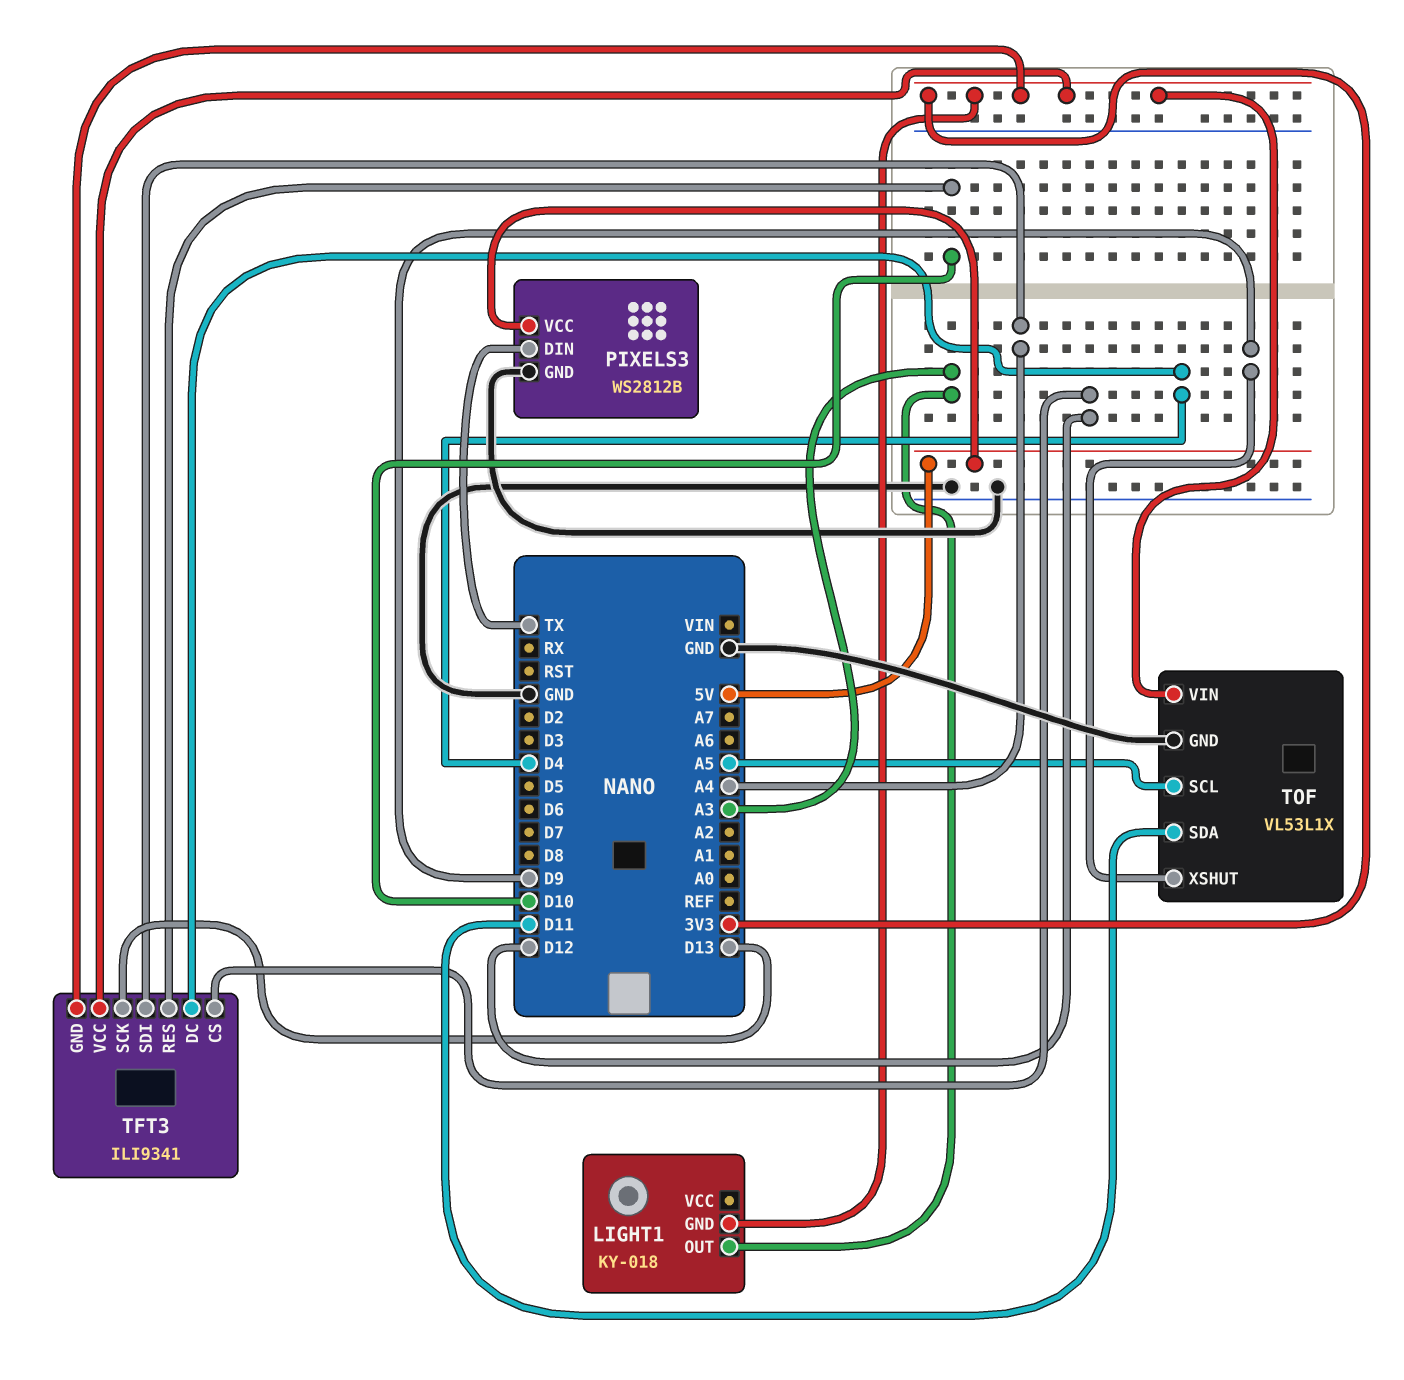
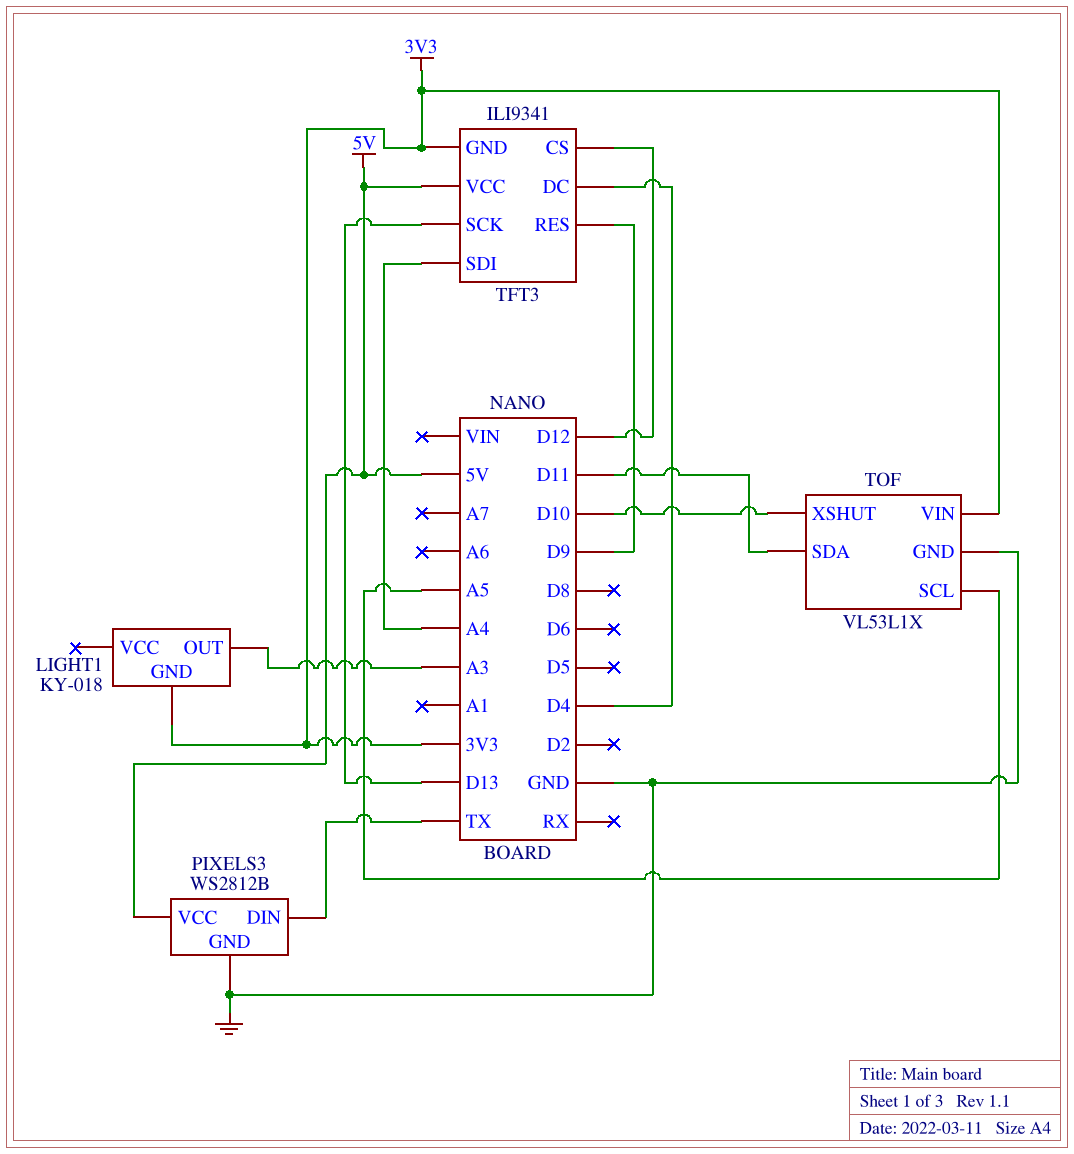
TFT3 pin RES: D10 -> D9
TFT3 pin VCC: 3V3 -> 5V
TOF pin XSHUT: D9 -> D10

